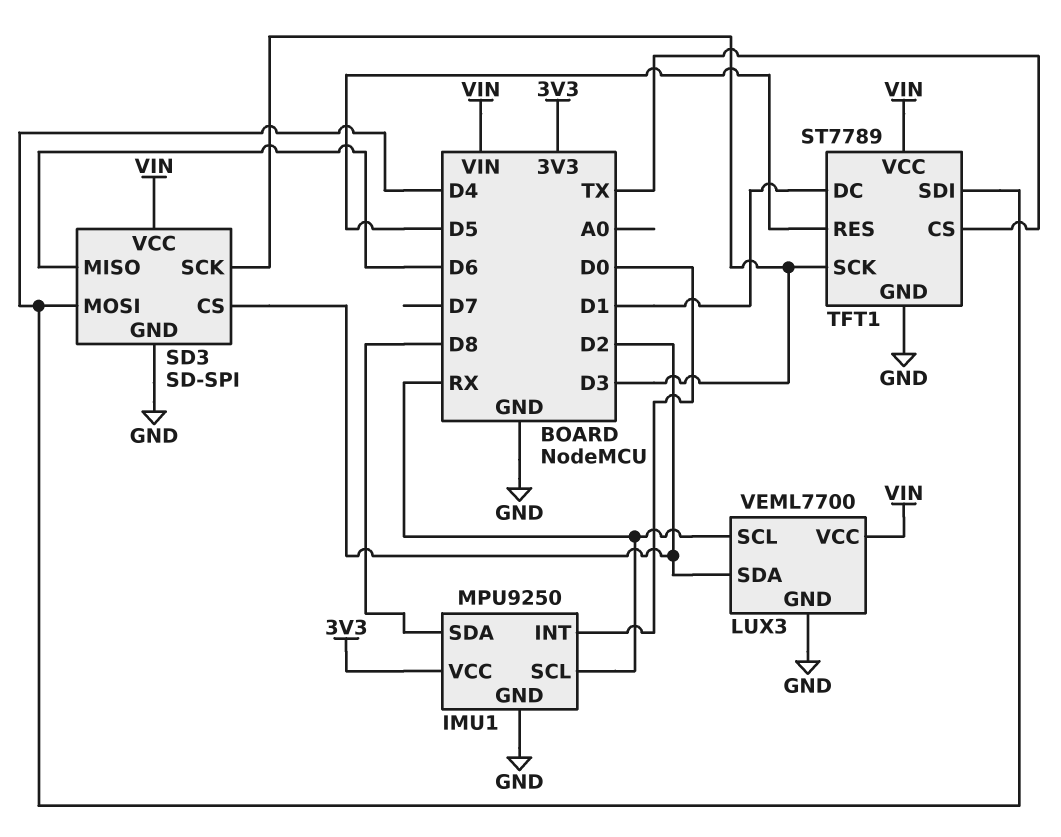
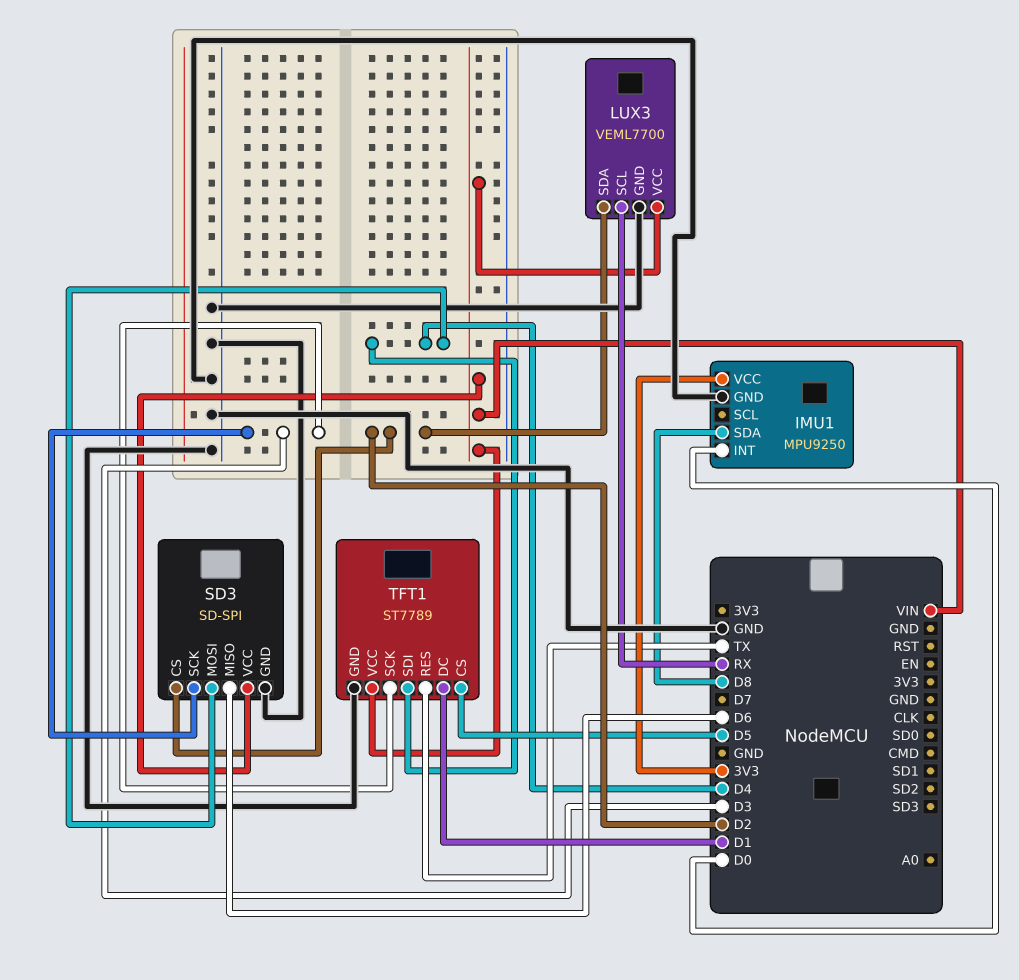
IMU1 pin SCL: RX -> none
TFT1 pin CS: TX -> D5
TFT1 pin RES: D5 -> TX

